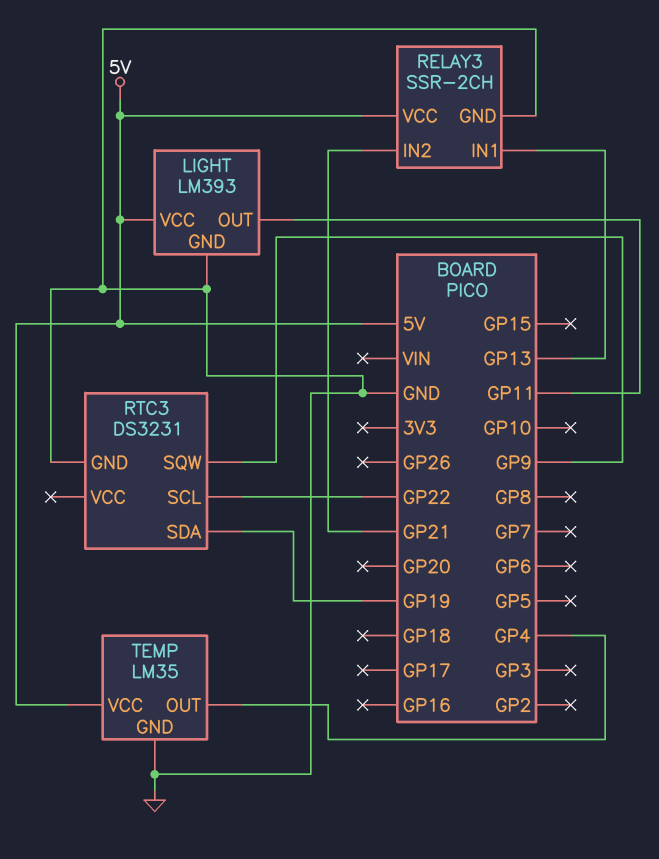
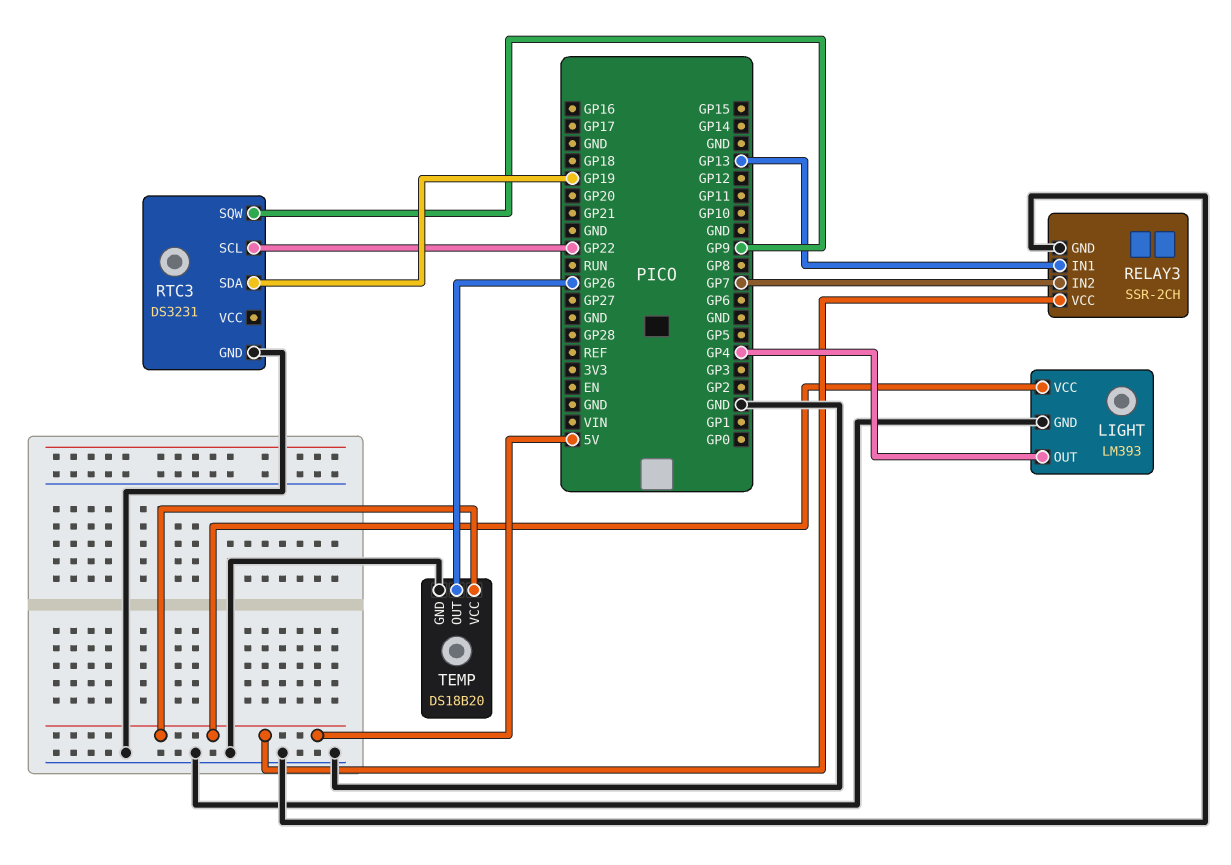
LIGHT pin OUT: GP11 -> GP4
RELAY3 pin IN2: GP21 -> GP7
TEMP: LM35 -> DS18B20
TEMP pin OUT: GP4 -> GP26

